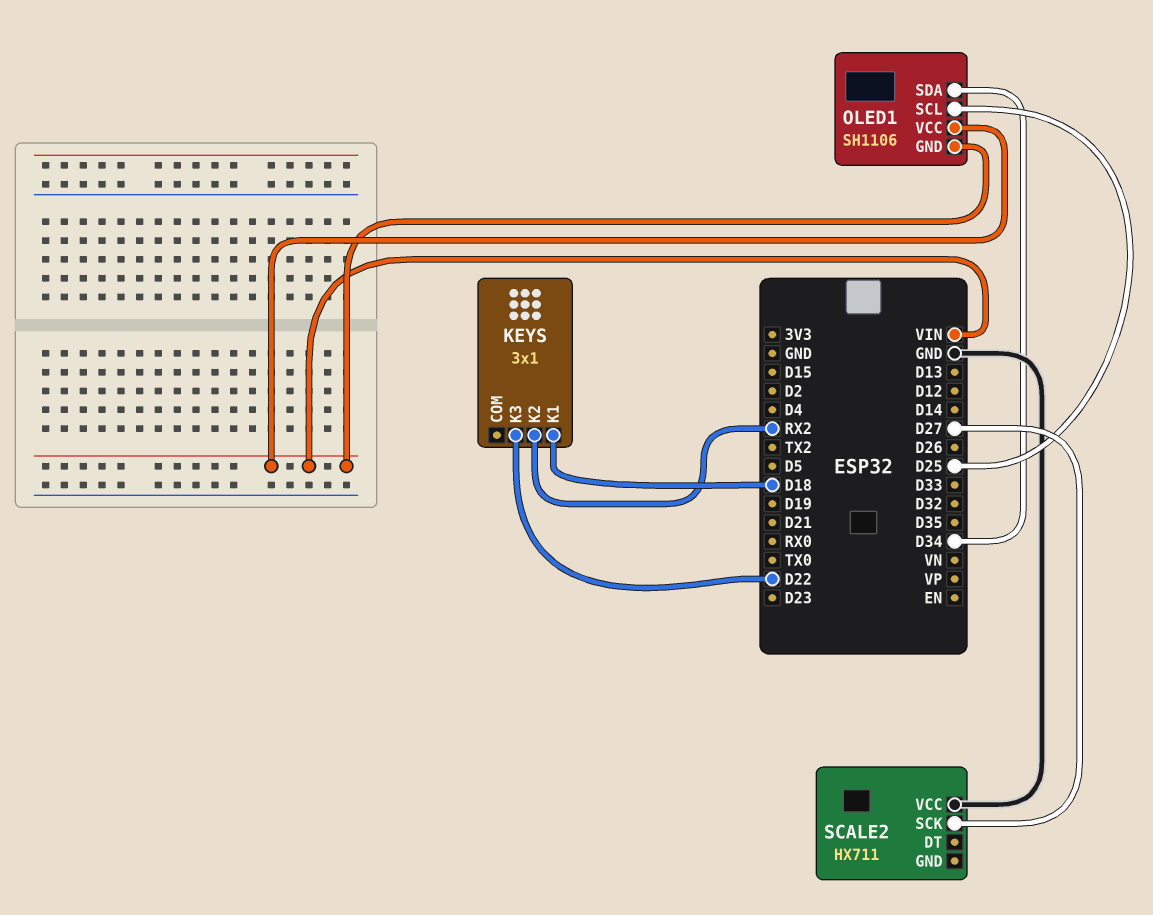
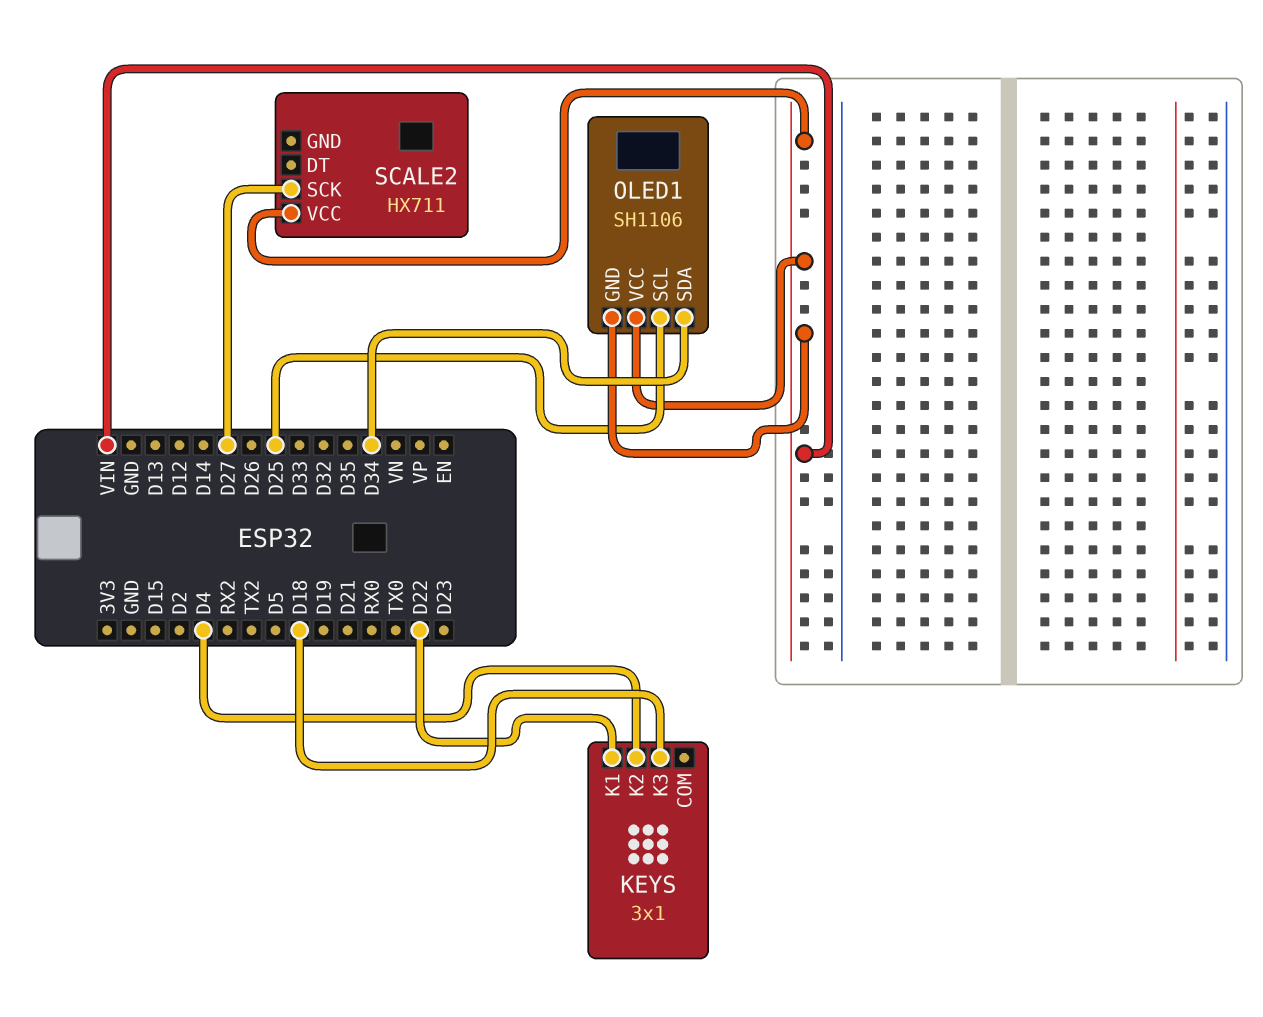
KEYS pin K1: D18 -> D22
KEYS pin K2: RX2 -> D4
KEYS pin K3: D22 -> D18
SCALE2 pin VCC: GND -> VIN

